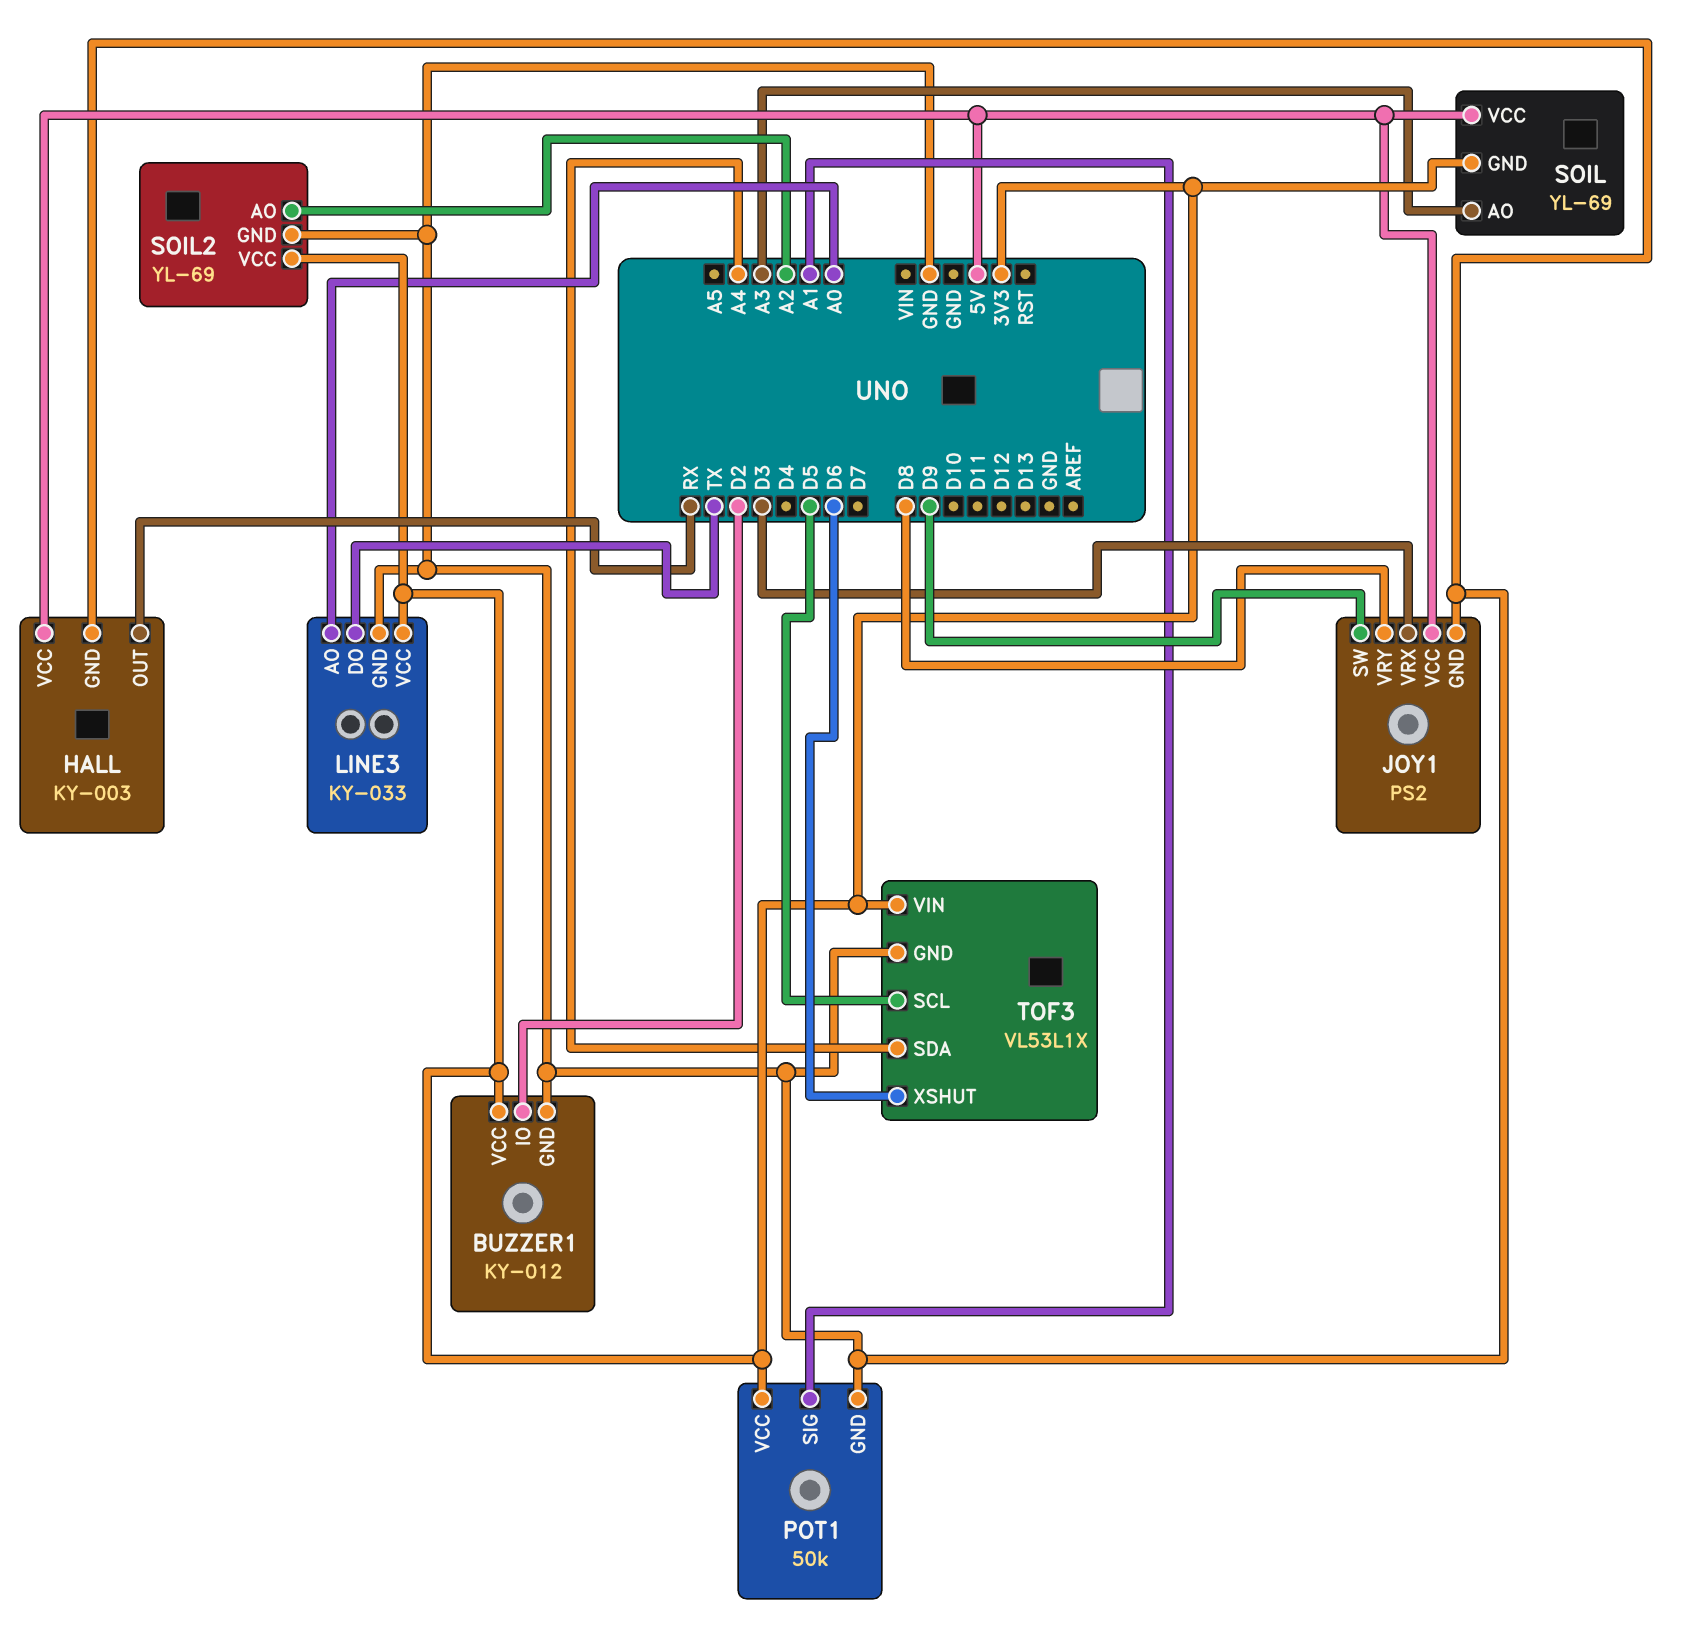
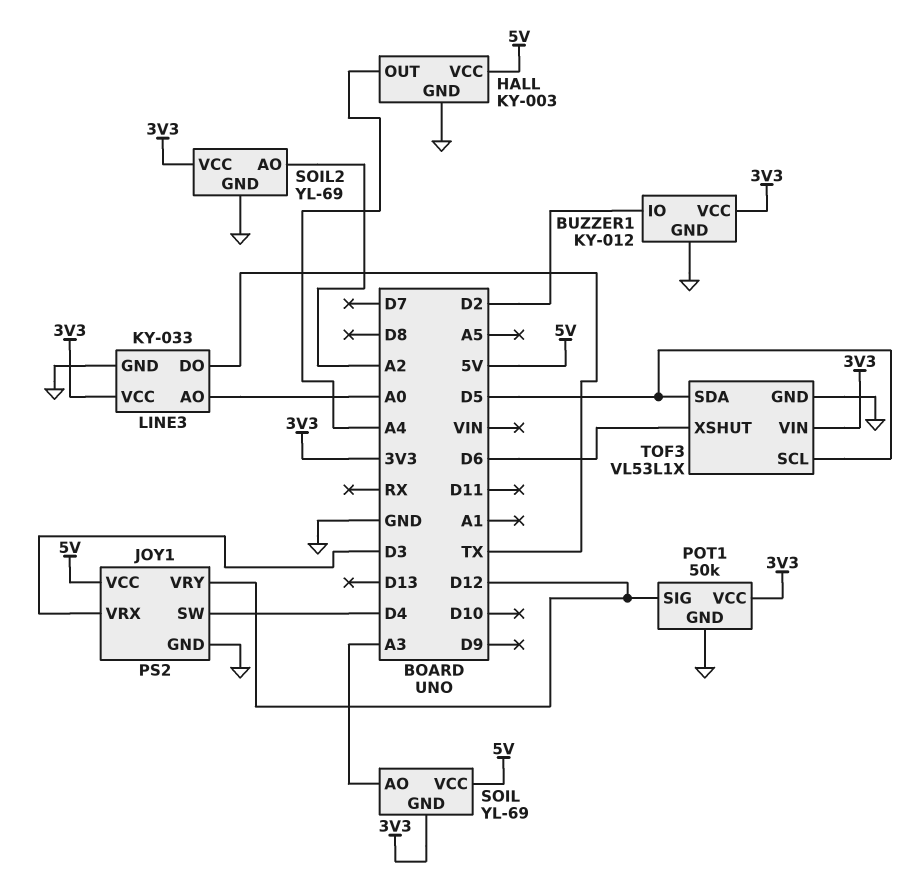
HALL pin OUT: RX -> A4
JOY1 pin SW: D9 -> D4
JOY1 pin VRY: D8 -> D12
POT1 pin SIG: A1 -> D12
TOF3 pin SDA: A4 -> D5

